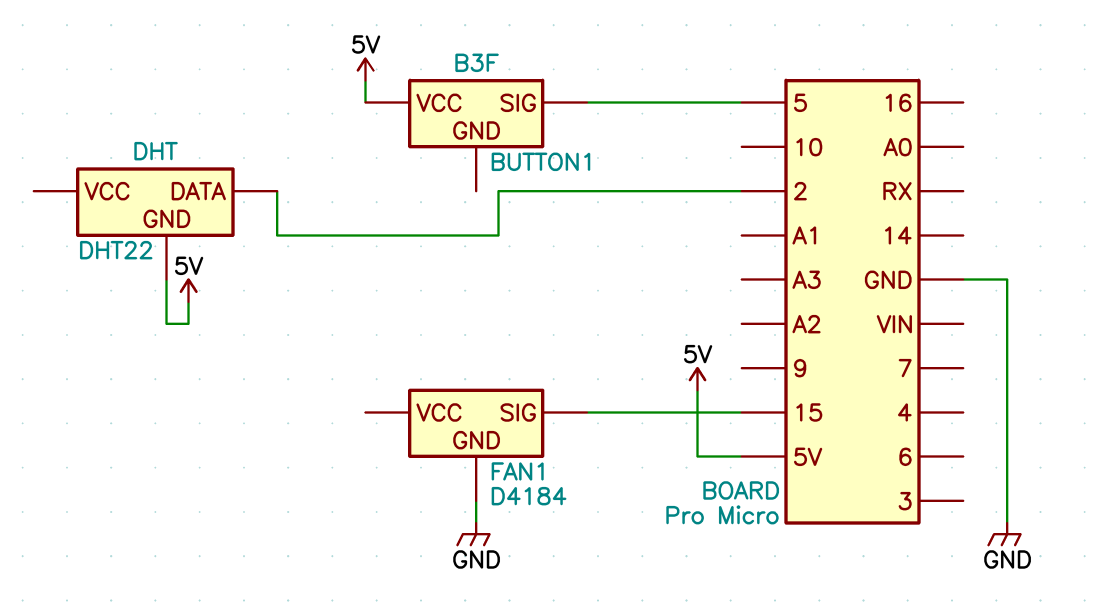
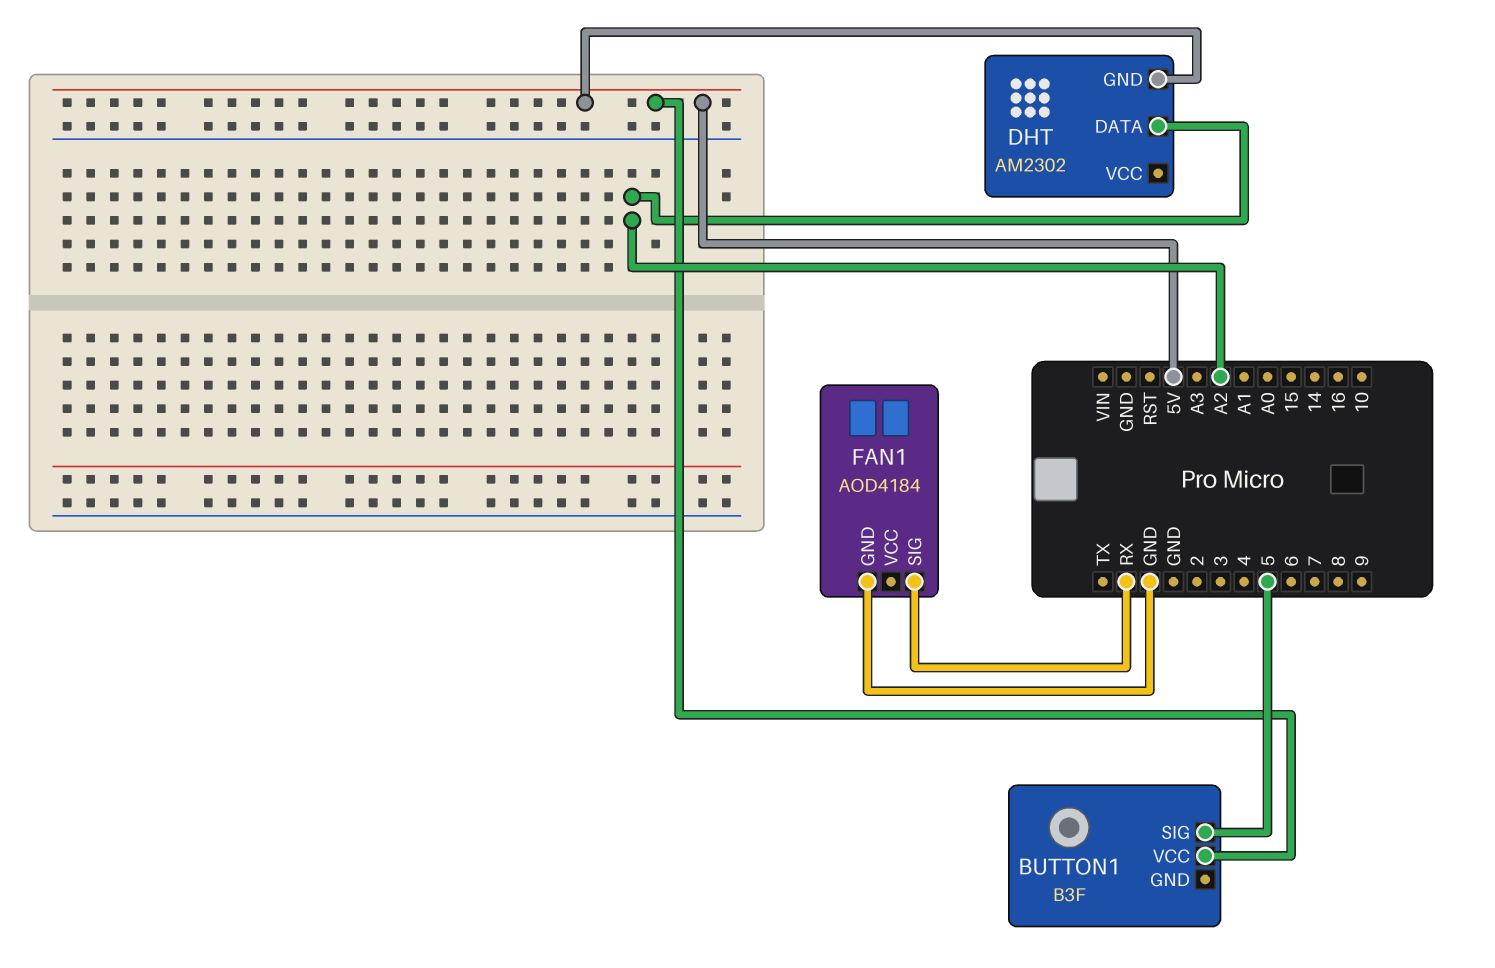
DHT: DHT22 -> AM2302
DHT pin DATA: 2 -> A2
FAN1: D4184 -> AOD4184
FAN1 pin SIG: 15 -> RX

